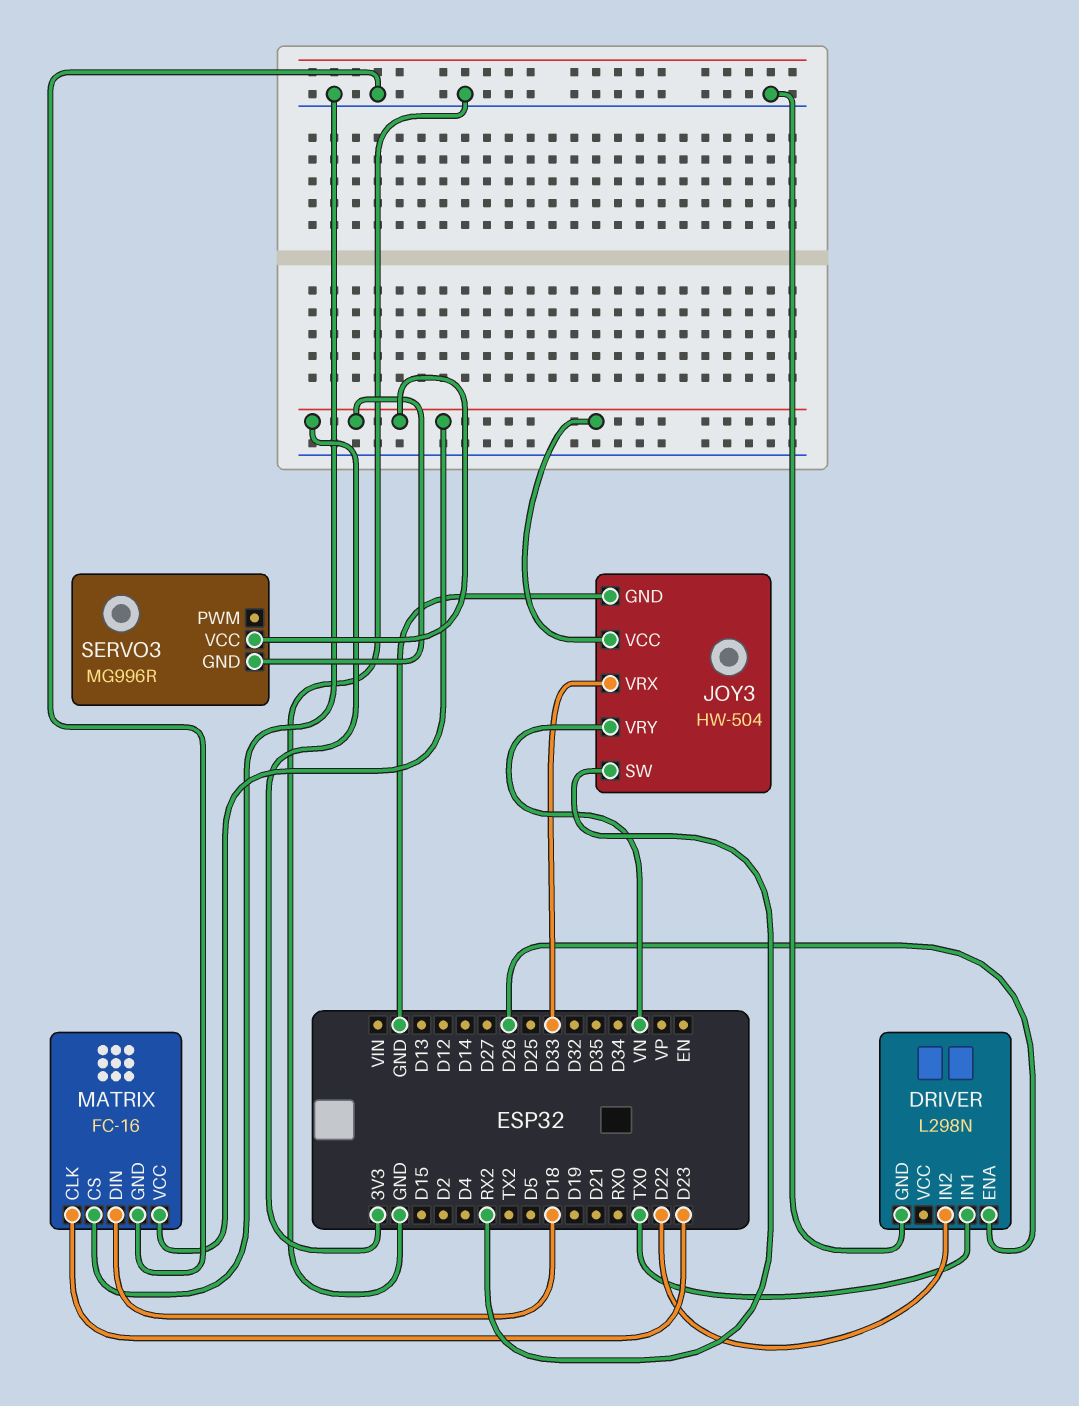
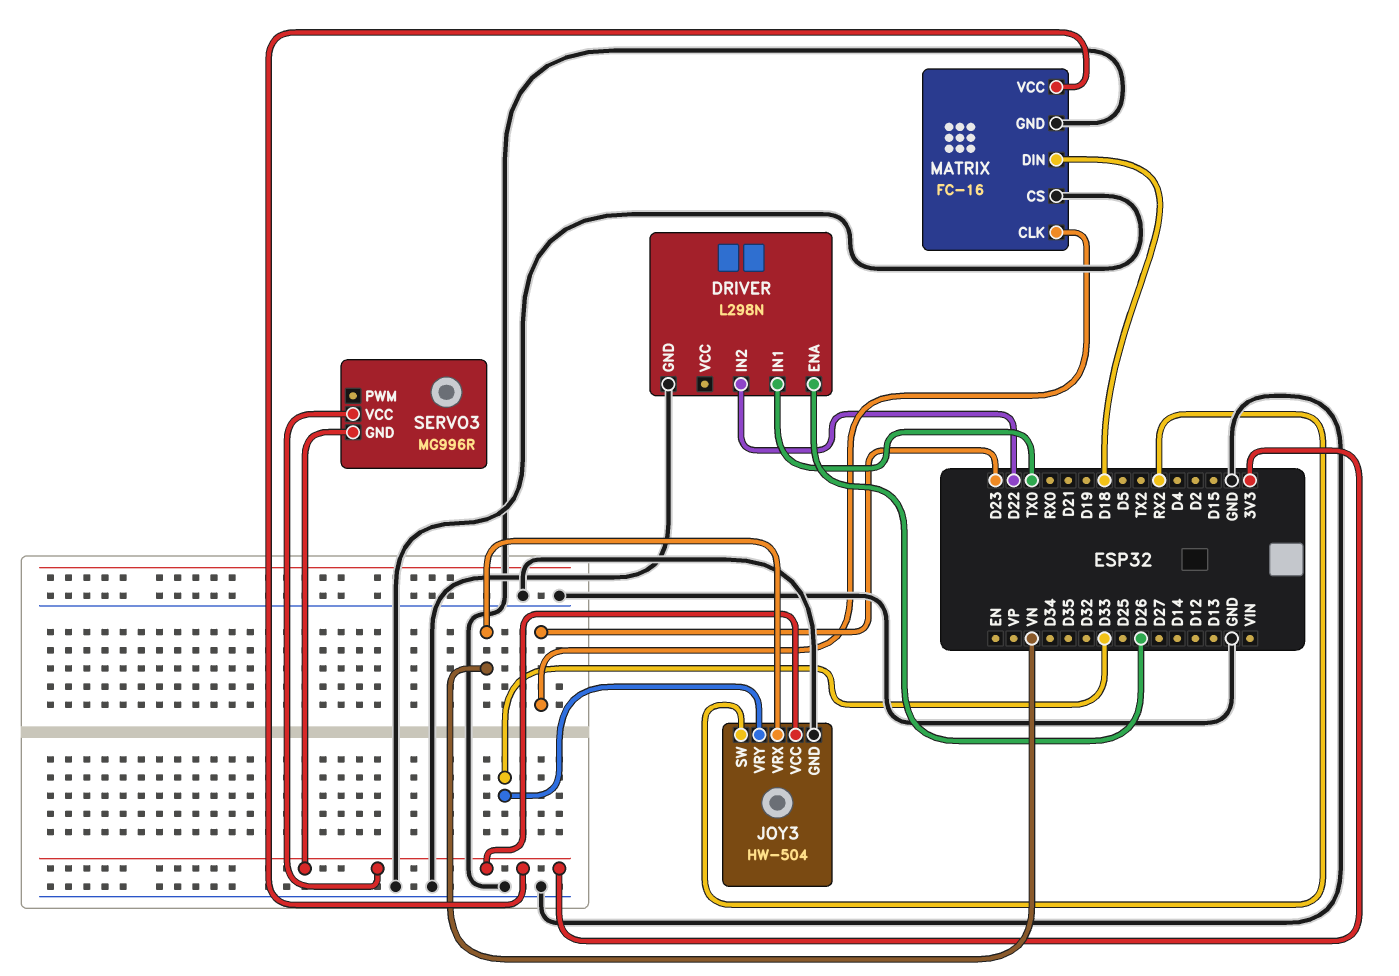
JOY3 pin VRX: D33 -> VN
JOY3 pin VRY: VN -> D33

